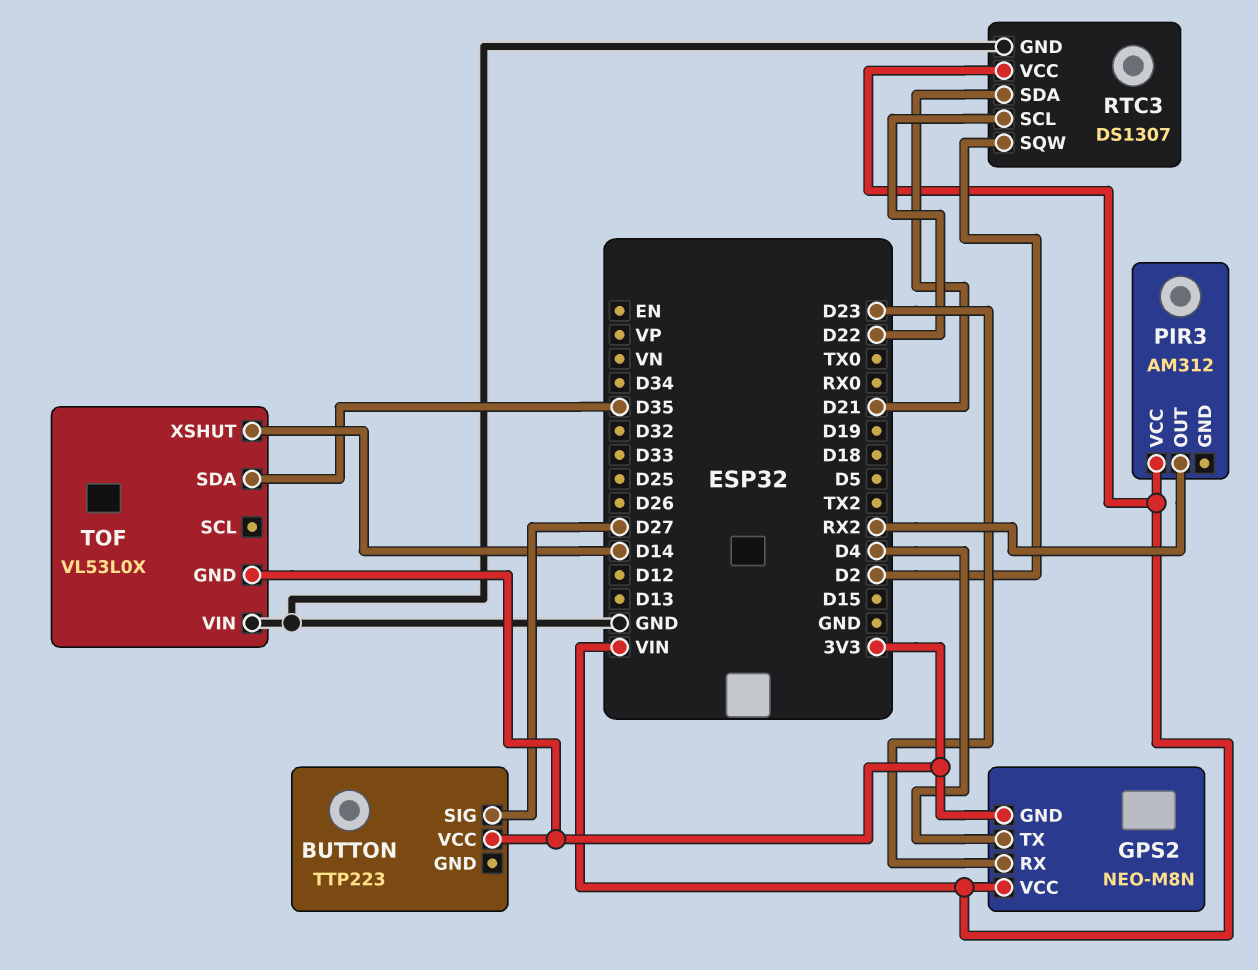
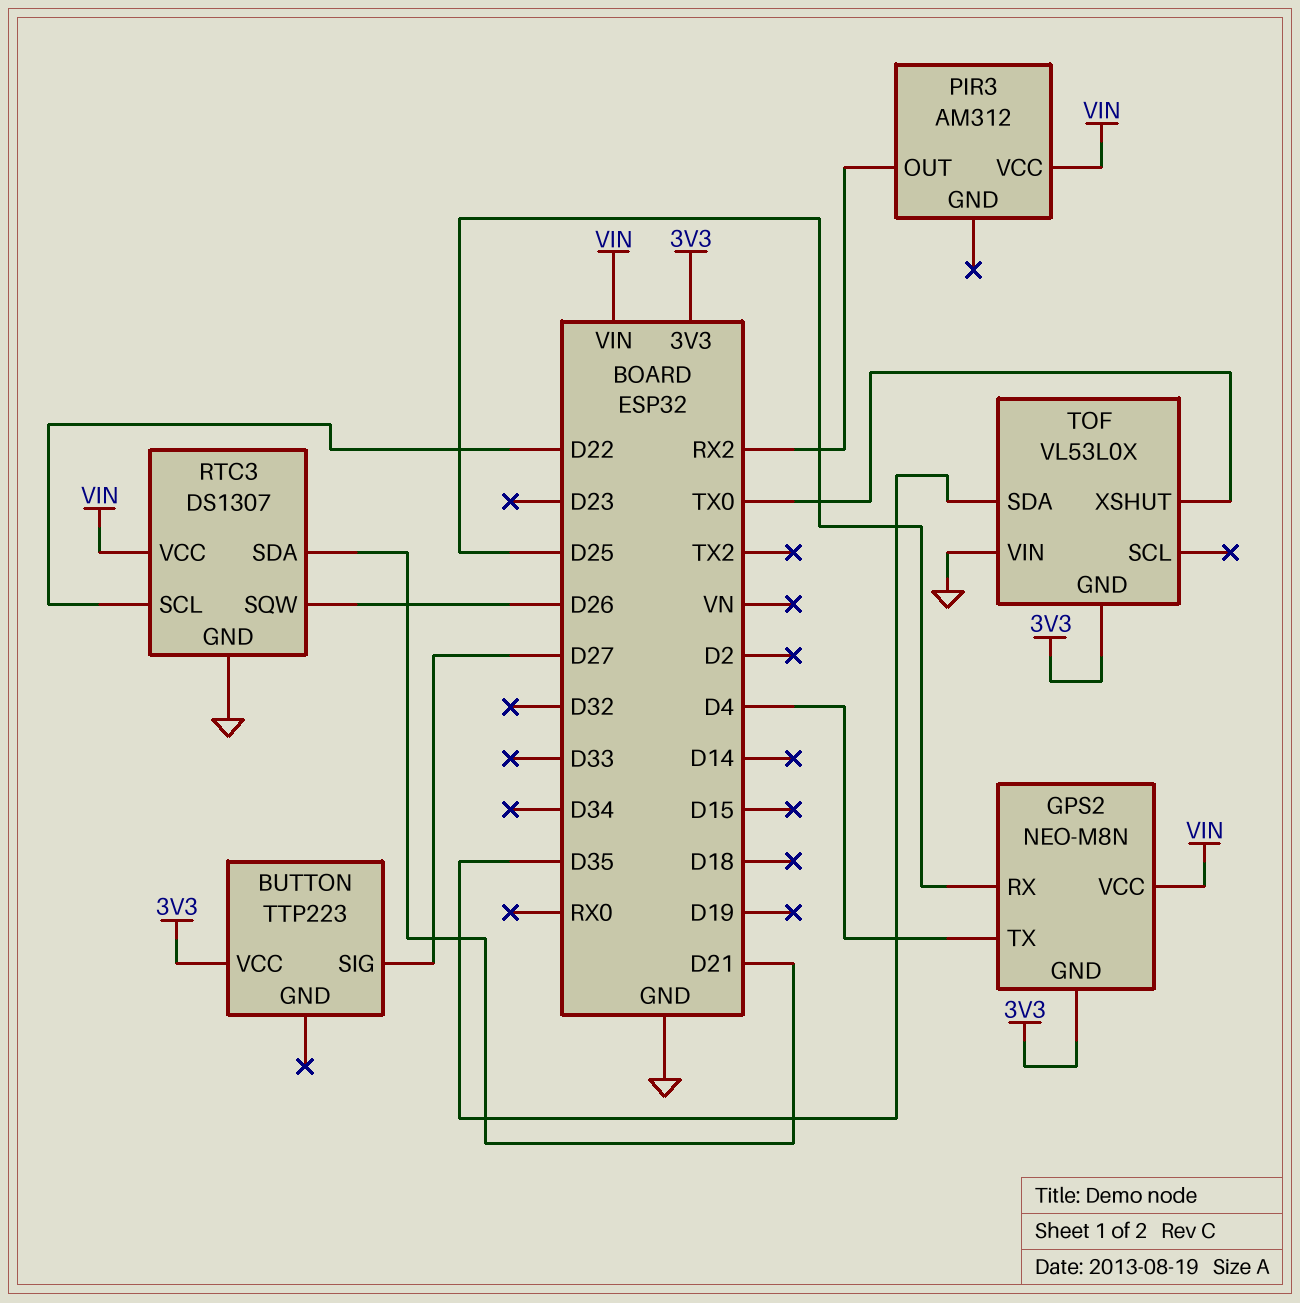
GPS2 pin RX: D23 -> D25
RTC3 pin SQW: D2 -> D26
TOF pin XSHUT: D14 -> TX0

